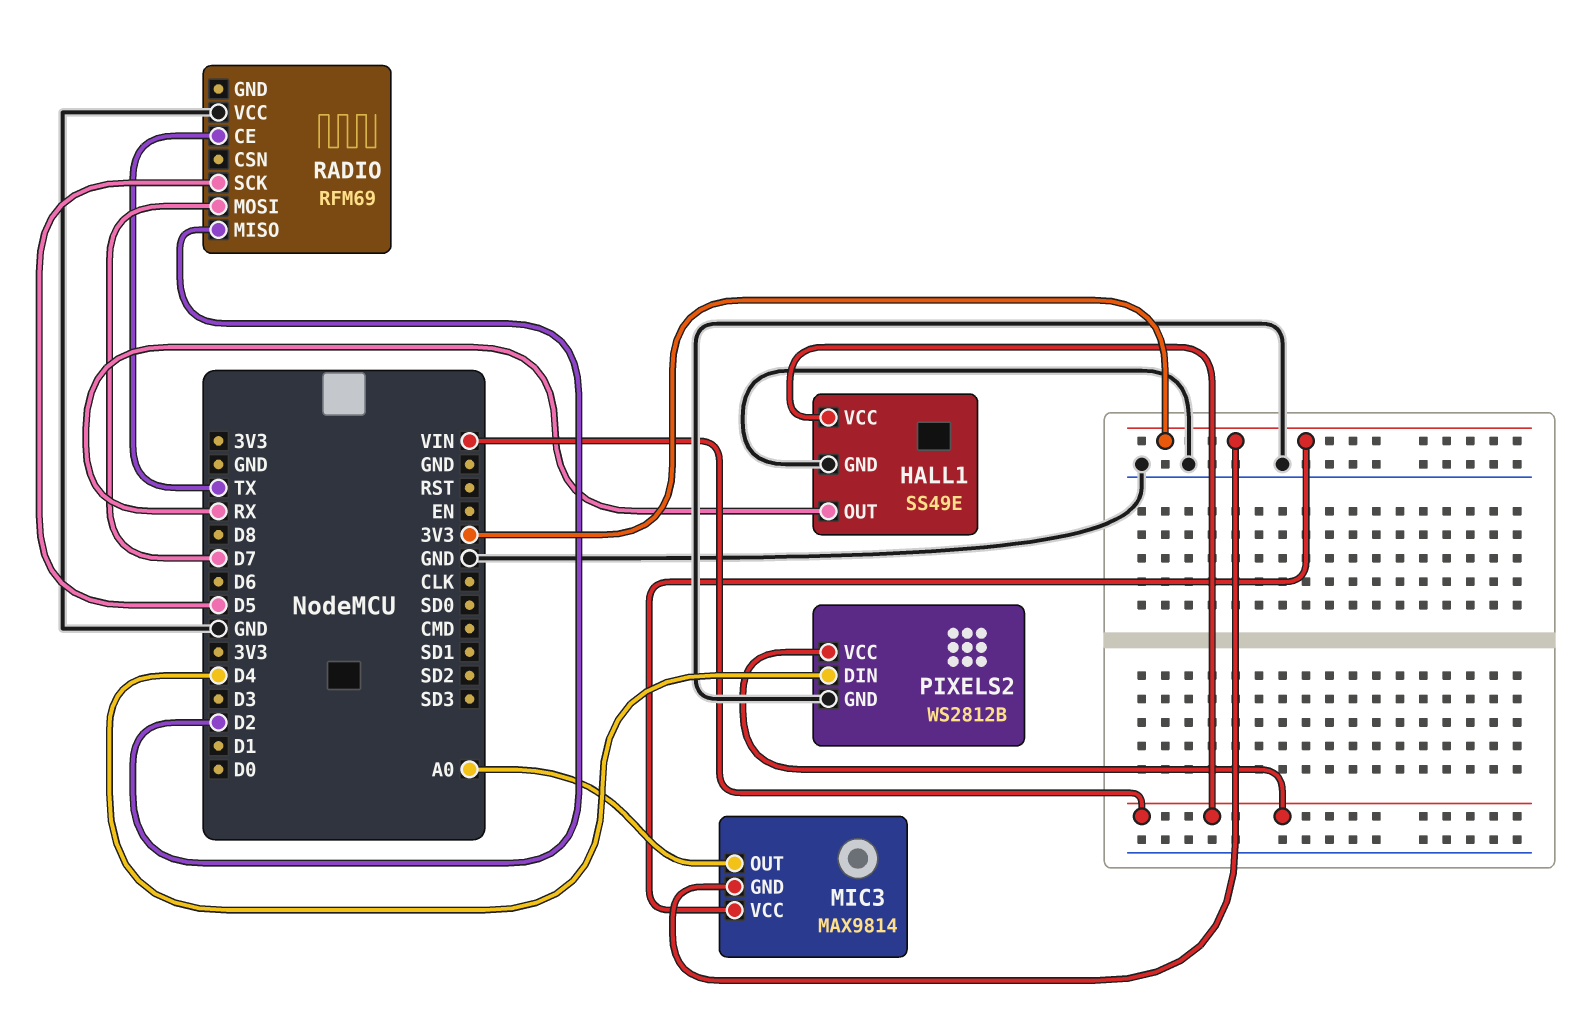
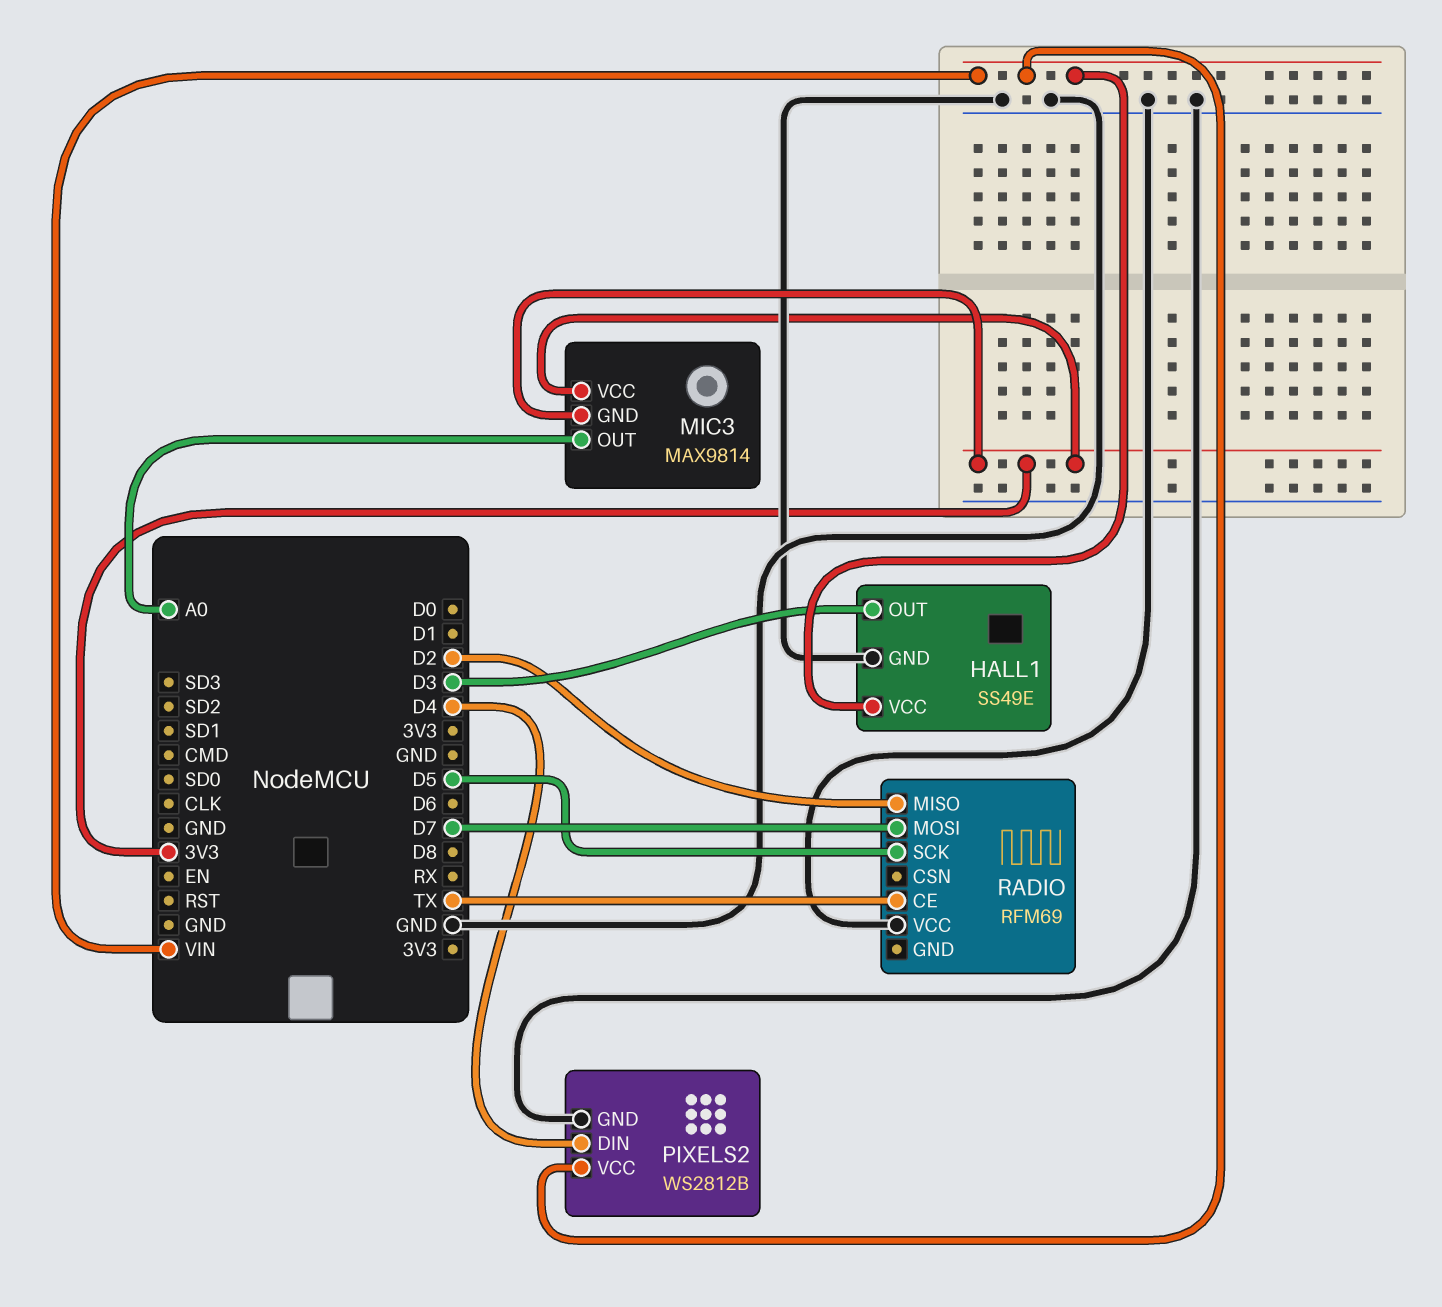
HALL1 pin OUT: RX -> D3

